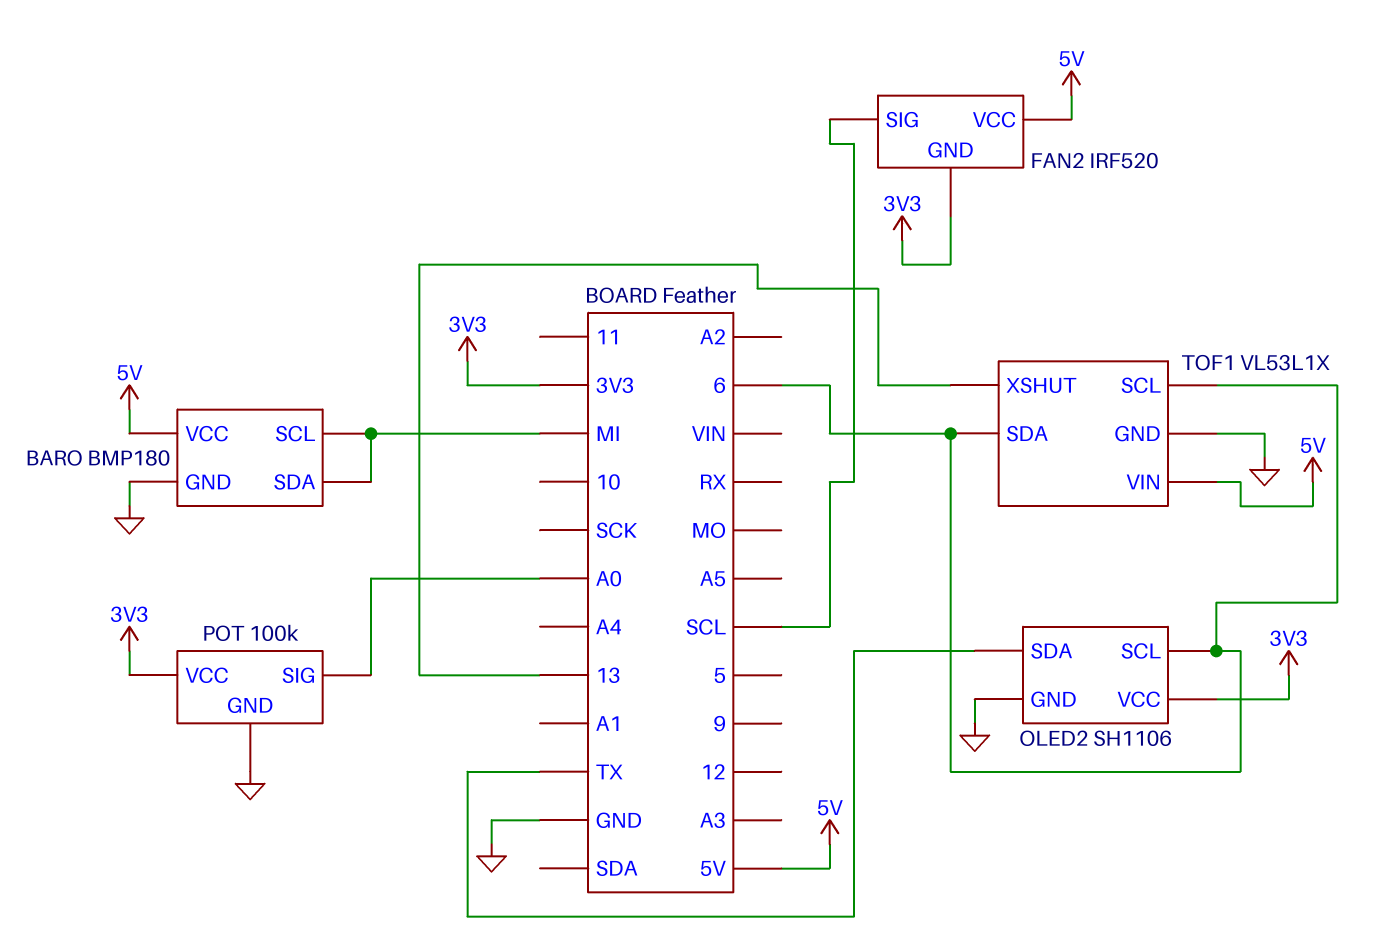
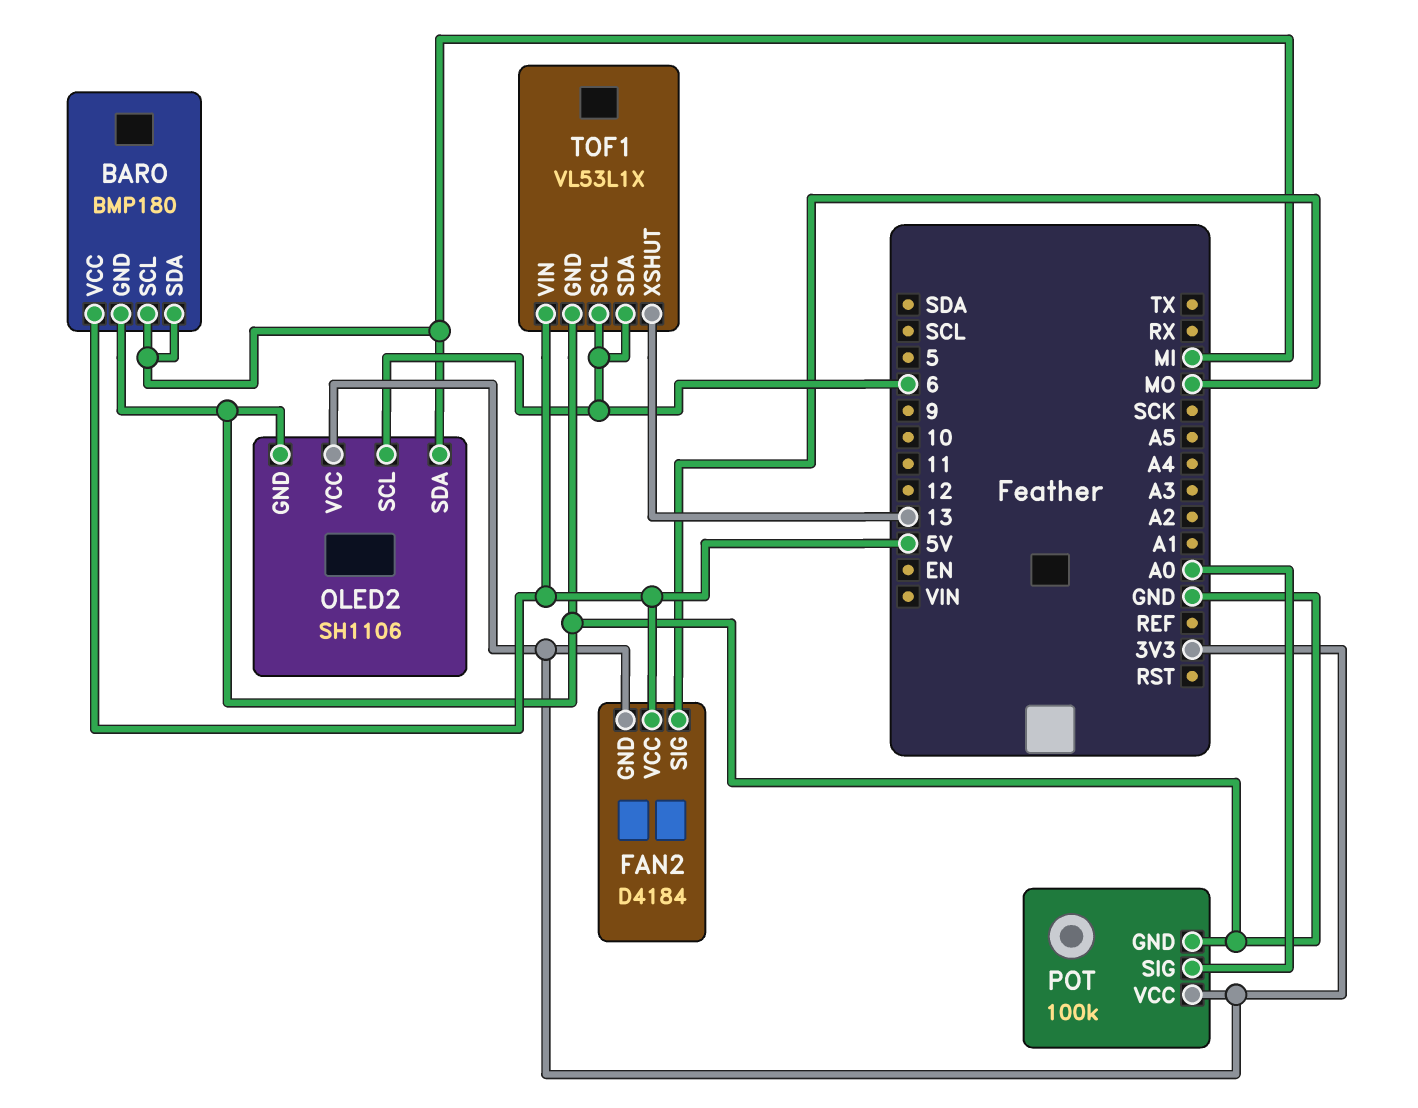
FAN2: IRF520 -> D4184
FAN2 pin SIG: SCL -> MO
OLED2 pin SDA: TX -> MI

